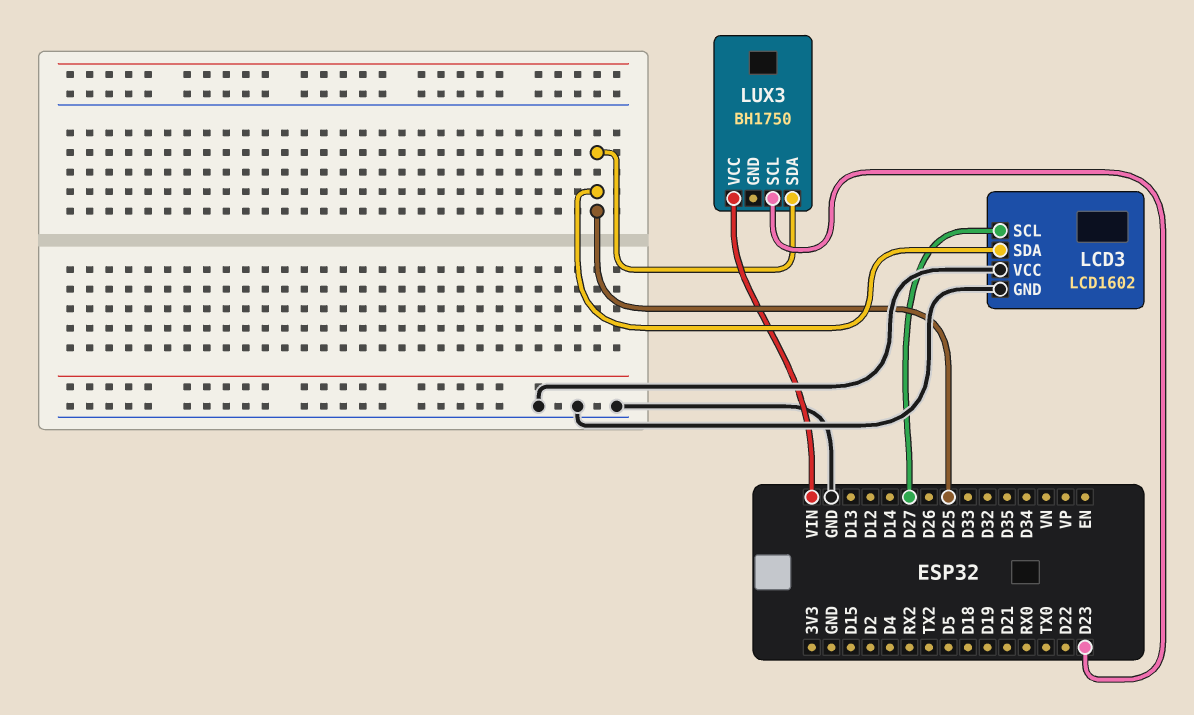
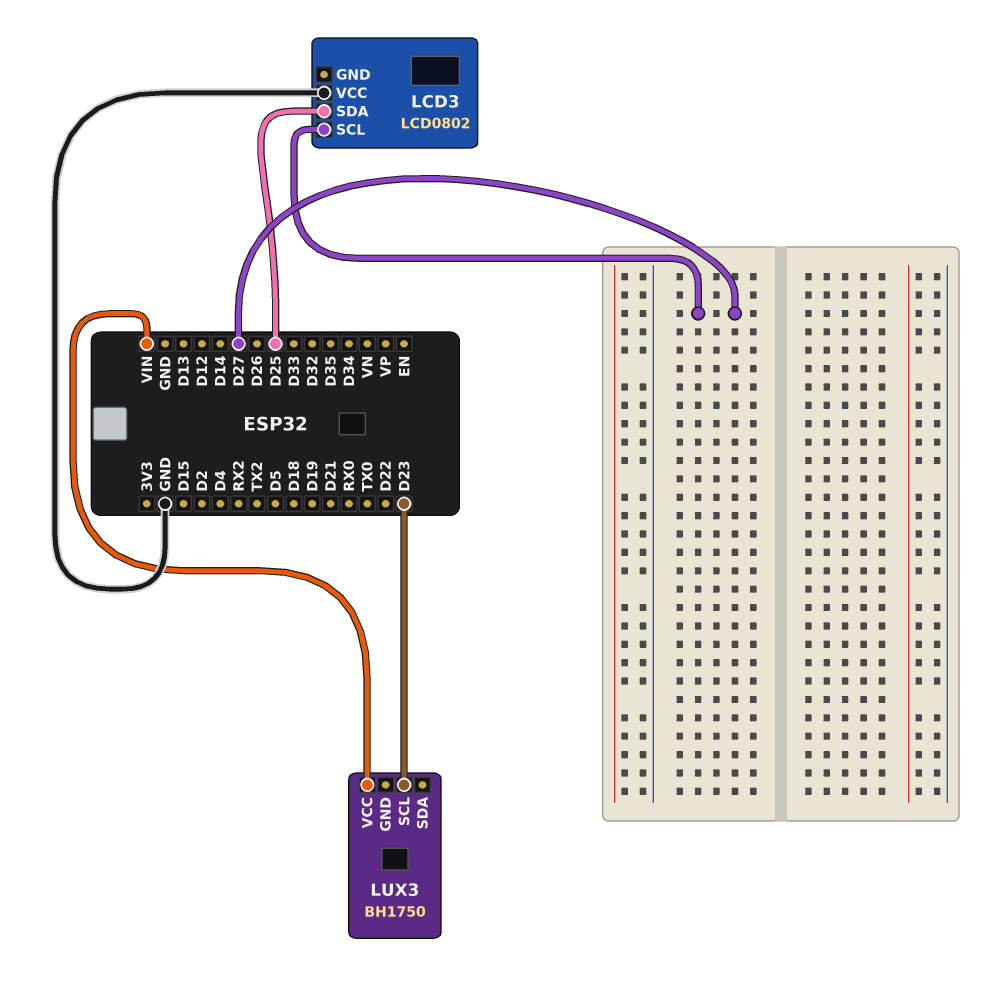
LCD3: LCD1602 -> LCD0802
LCD3 pin GND: GND -> none
LUX3 pin SDA: D25 -> none

